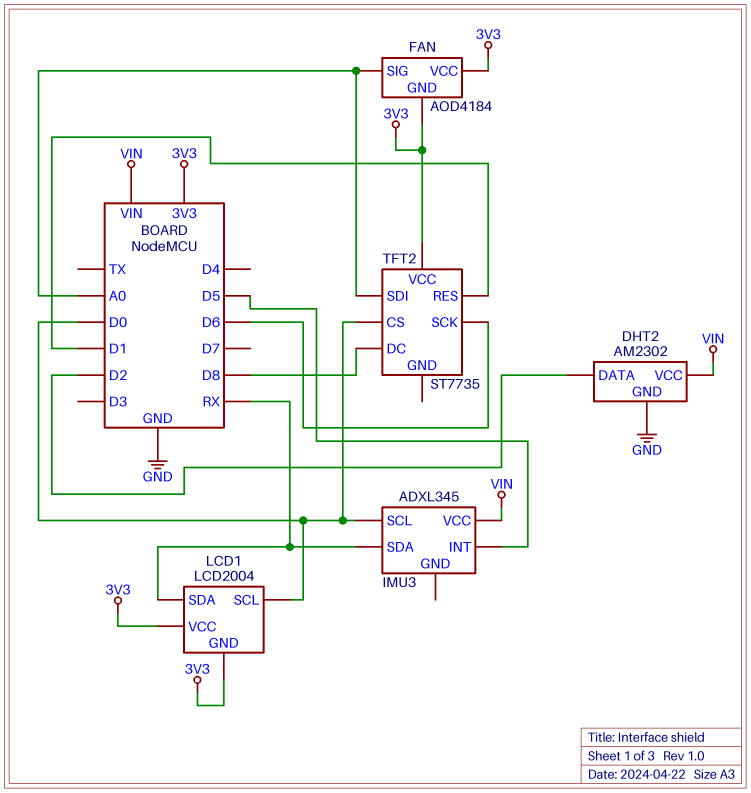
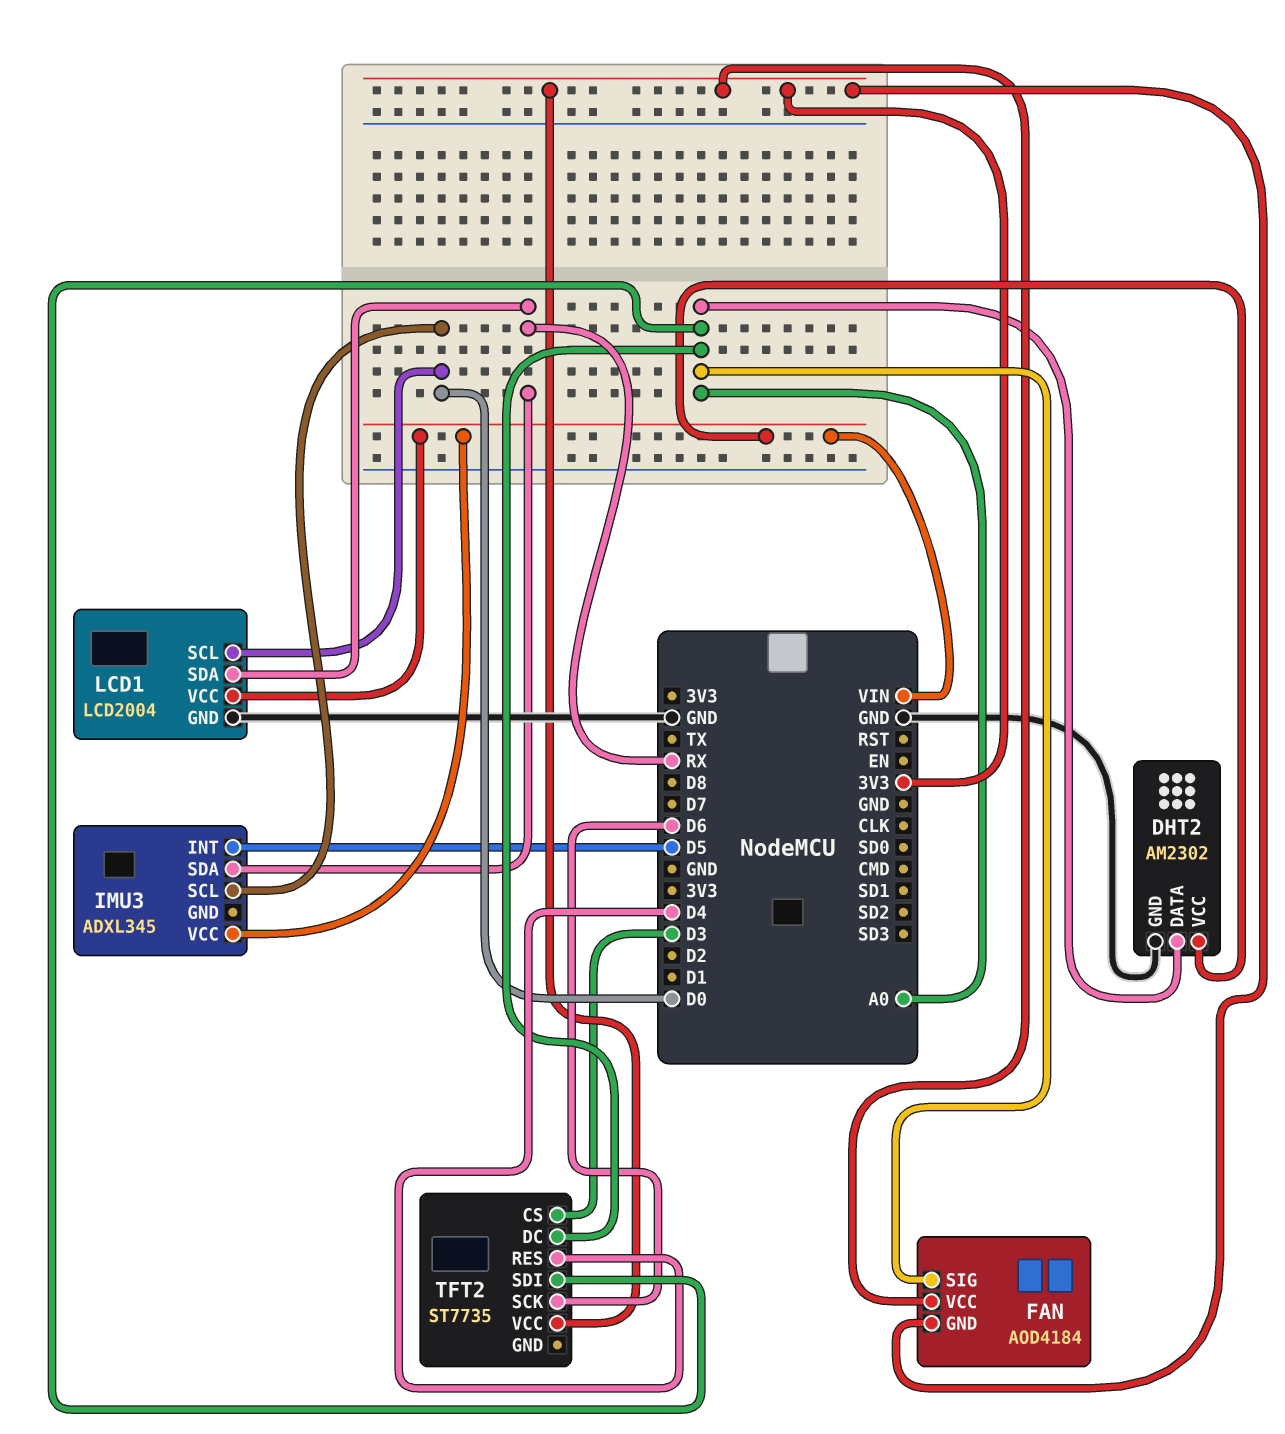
DHT2 pin DATA: D2 -> A0
LCD1 pin GND: 3V3 -> GND
LCD1 pin VCC: 3V3 -> VIN
TFT2 pin CS: D0 -> D3
TFT2 pin DC: D8 -> A0
TFT2 pin RES: D1 -> D4

